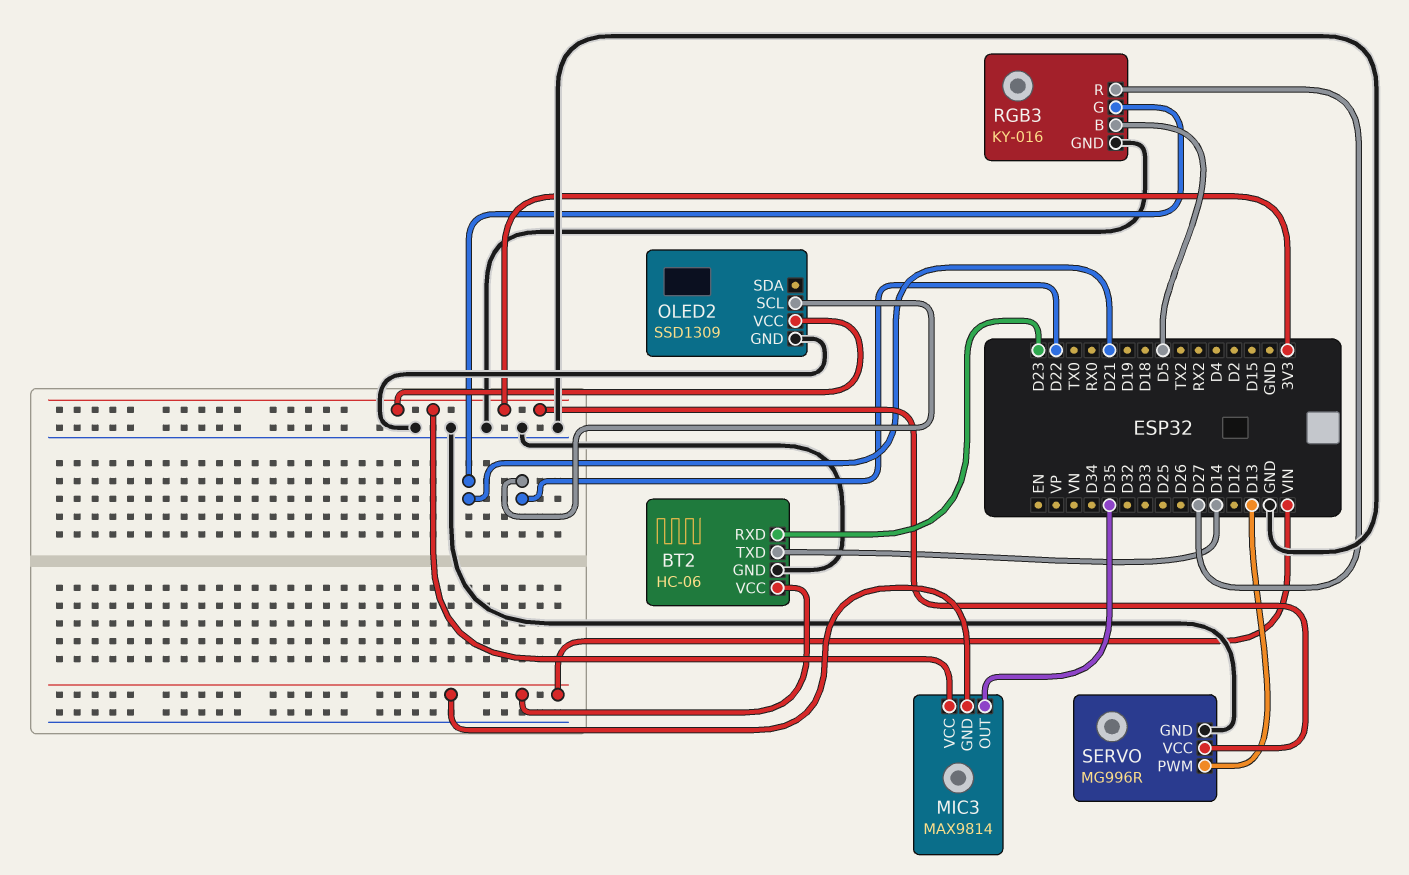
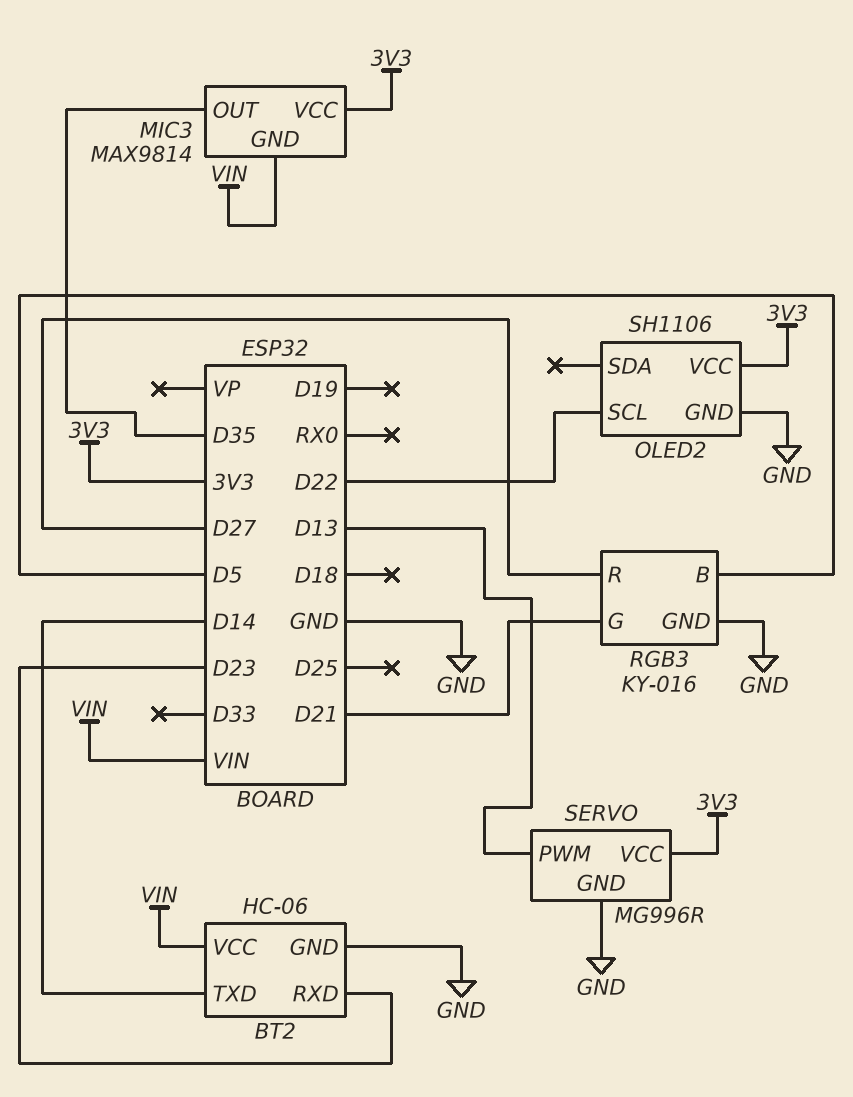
OLED2: SSD1309 -> SH1106

